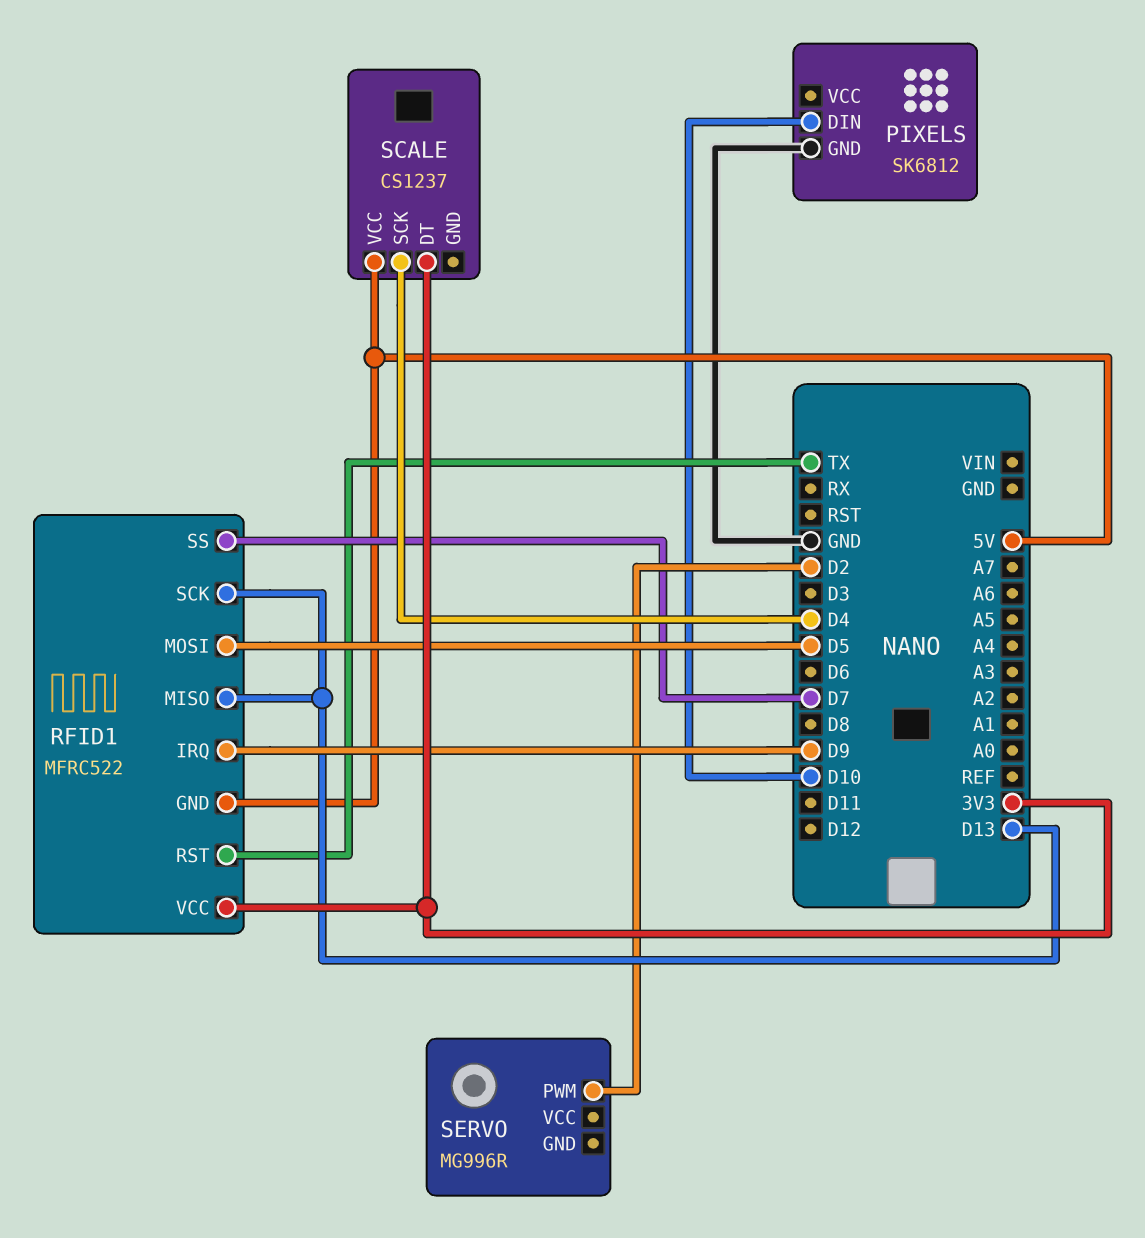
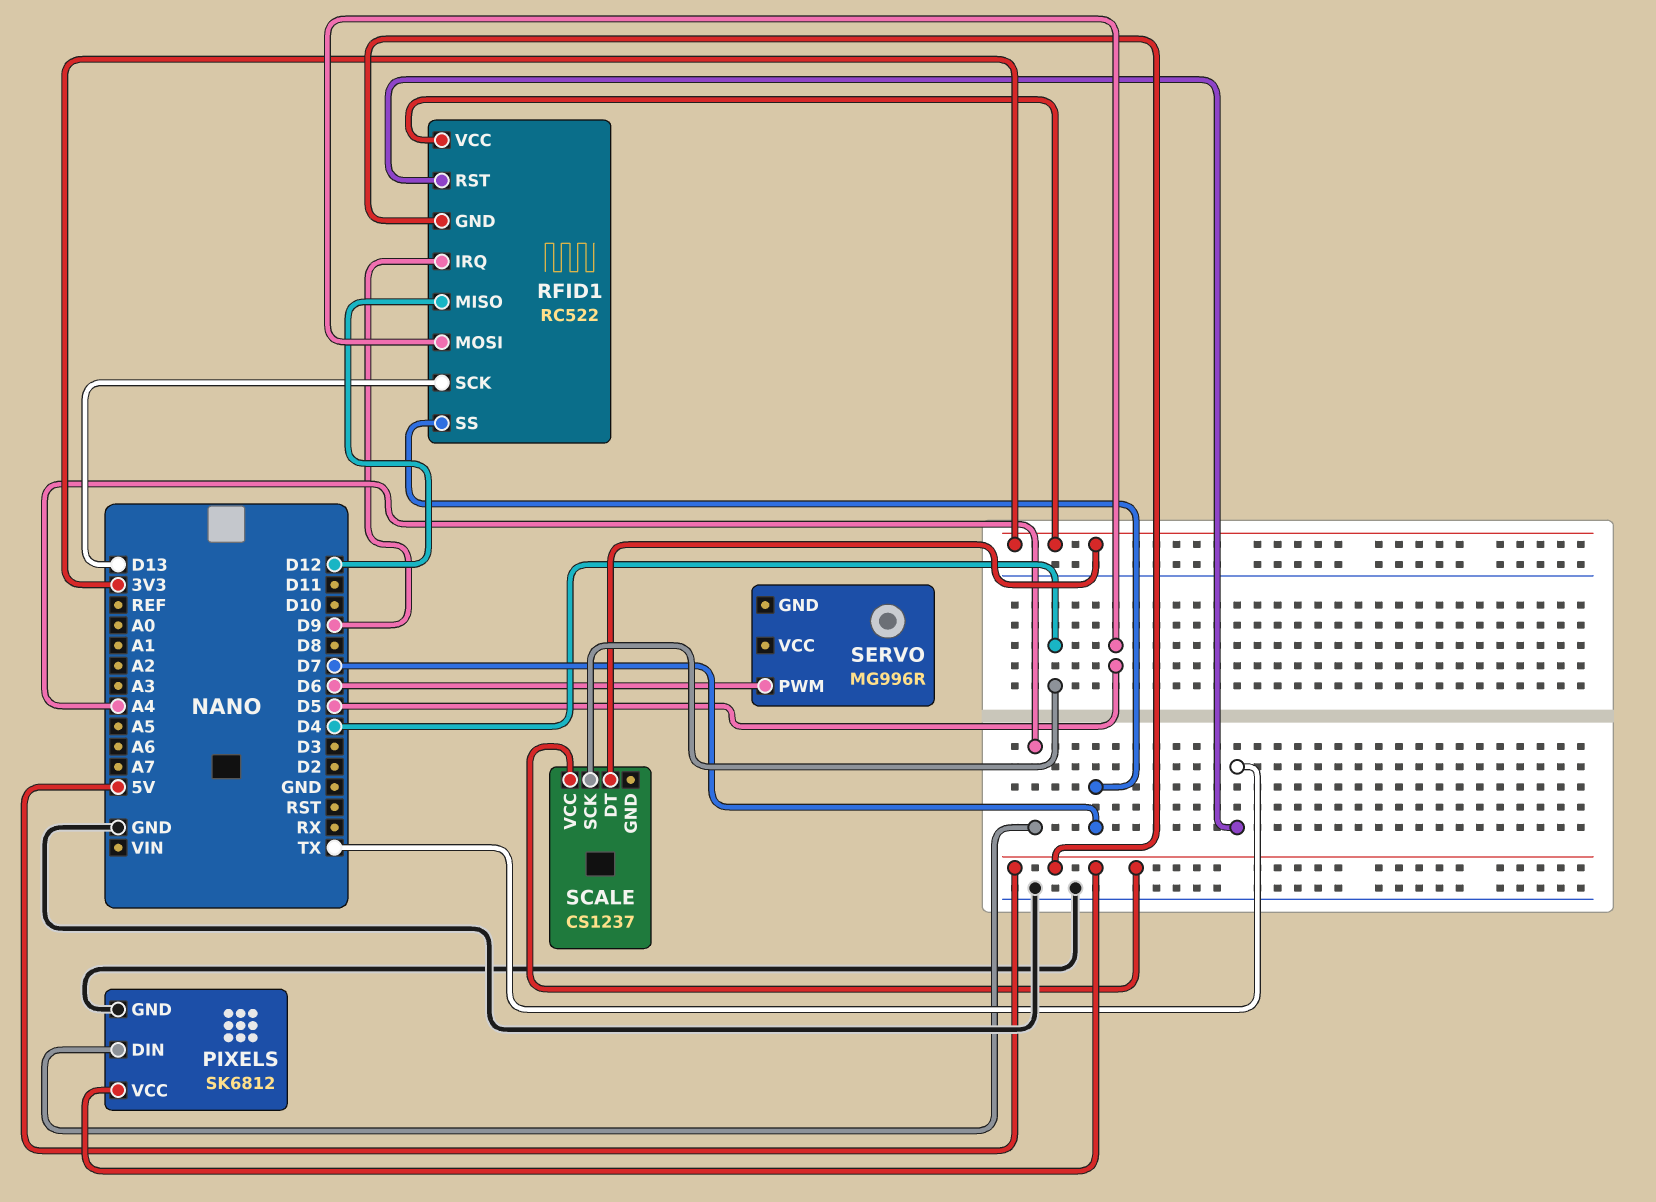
PIXELS pin DIN: D10 -> A4
PIXELS pin VCC: none -> 5V
RFID1: MFRC522 -> RC522
RFID1 pin MISO: D13 -> D12
SERVO pin PWM: D2 -> D6

